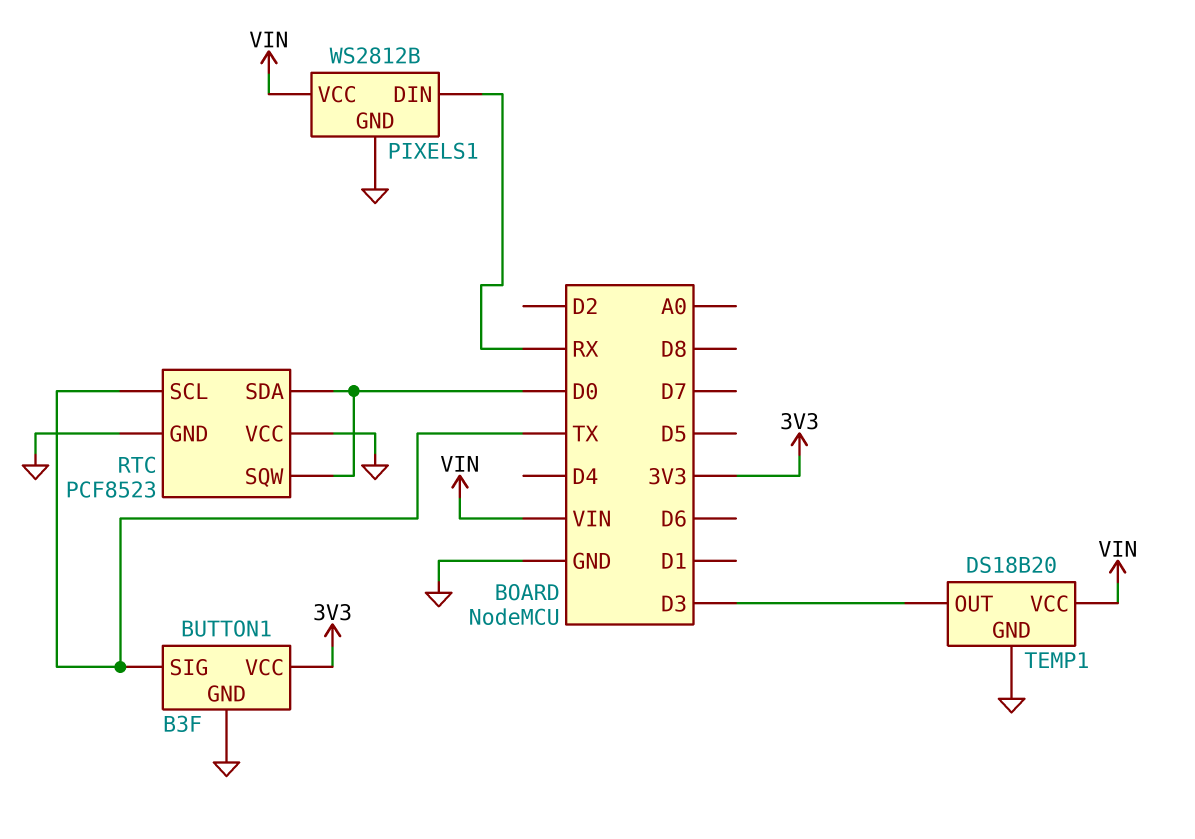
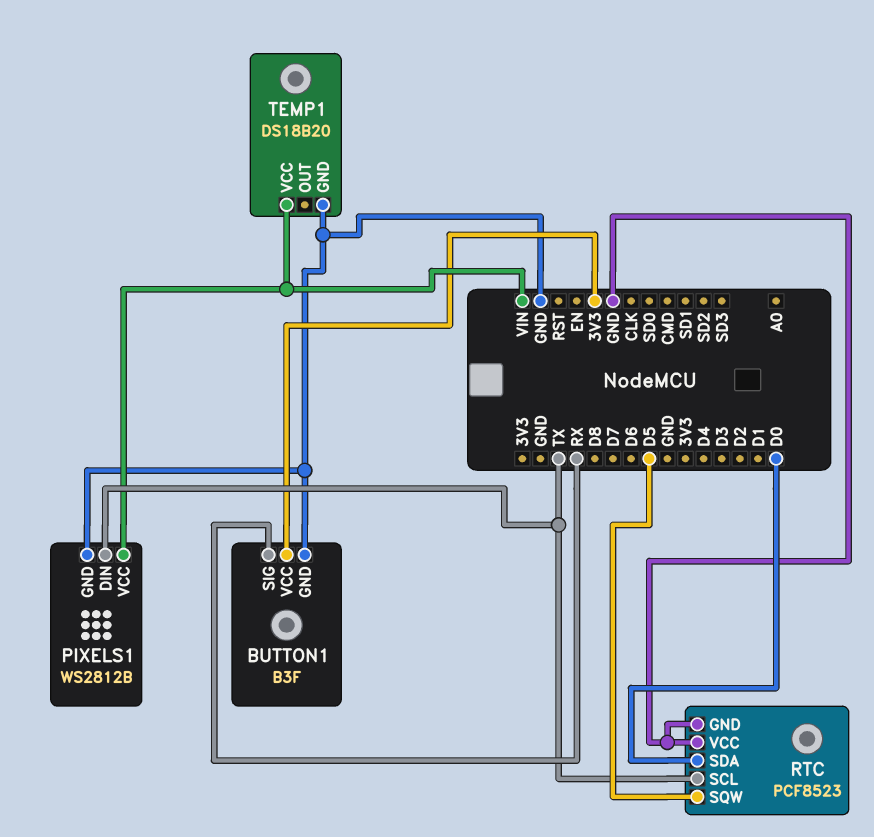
BUTTON1 pin SIG: TX -> RX
PIXELS1 pin DIN: RX -> TX
RTC pin SQW: D0 -> D5
TEMP1 pin OUT: D3 -> none

